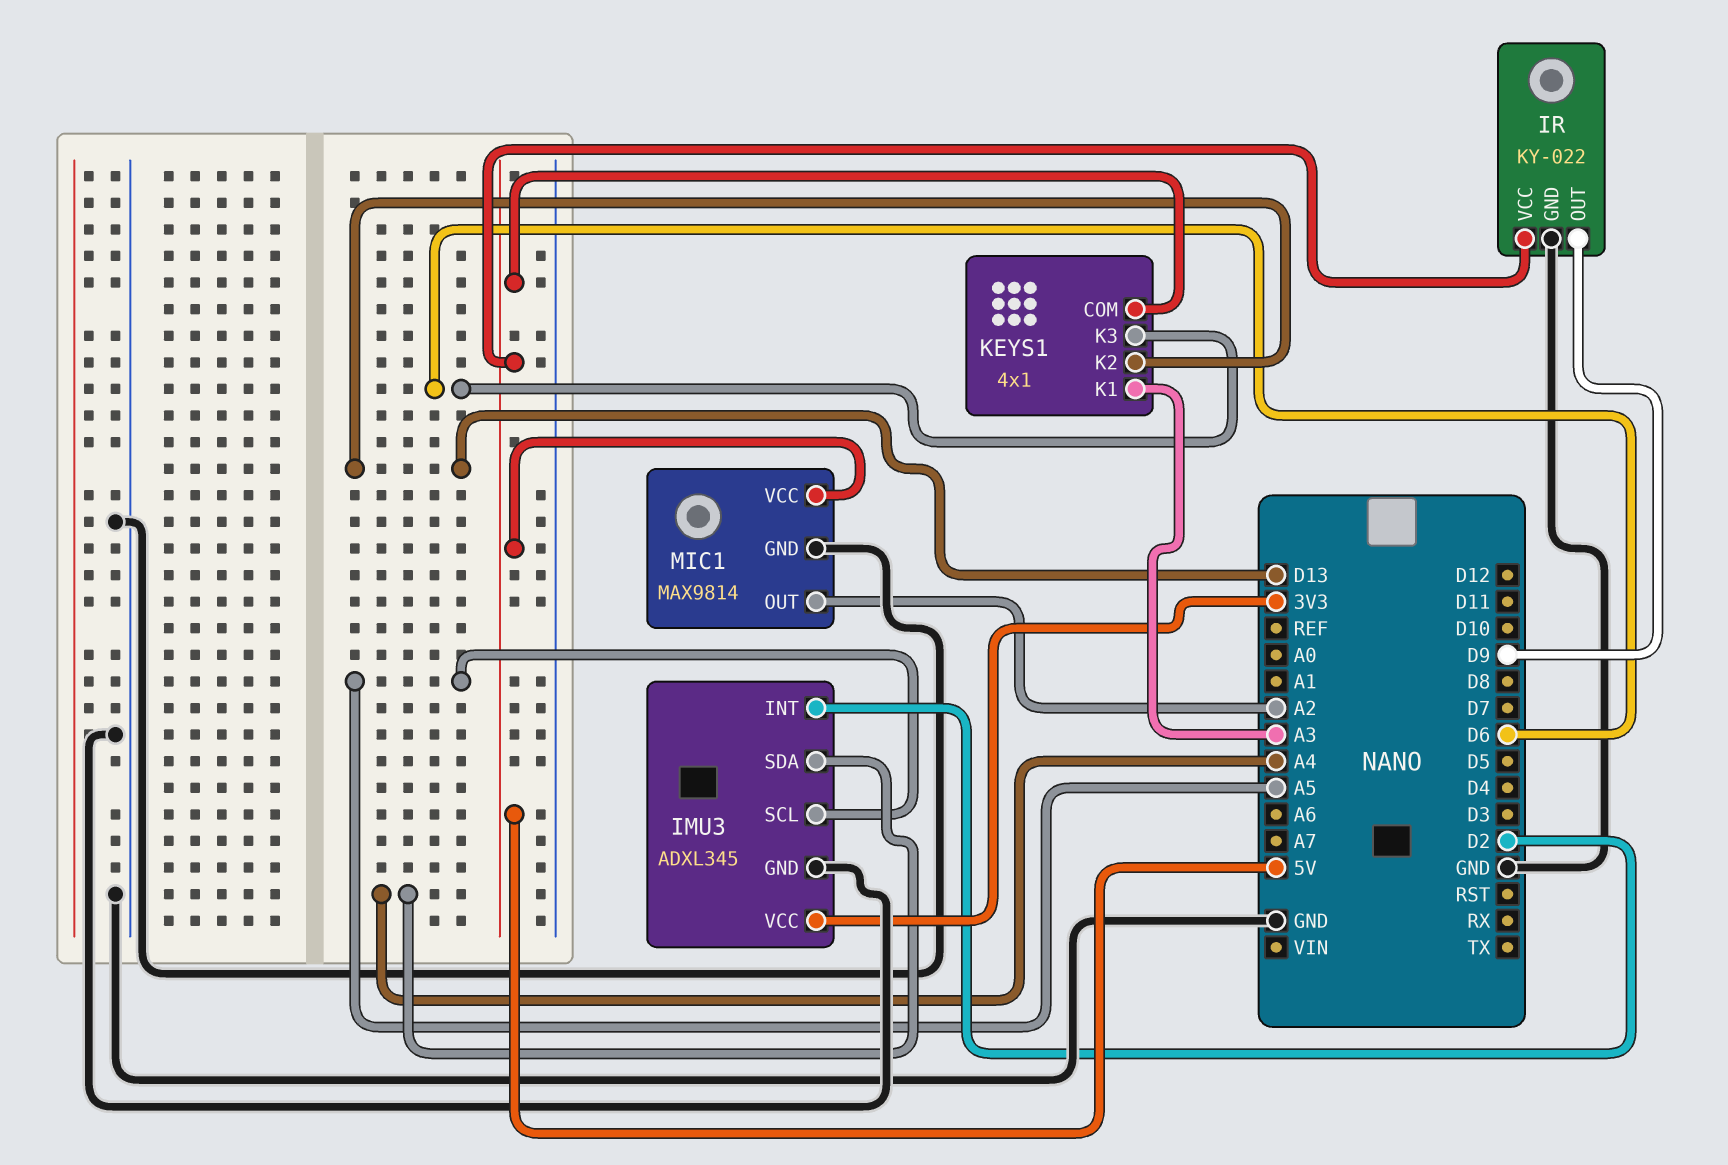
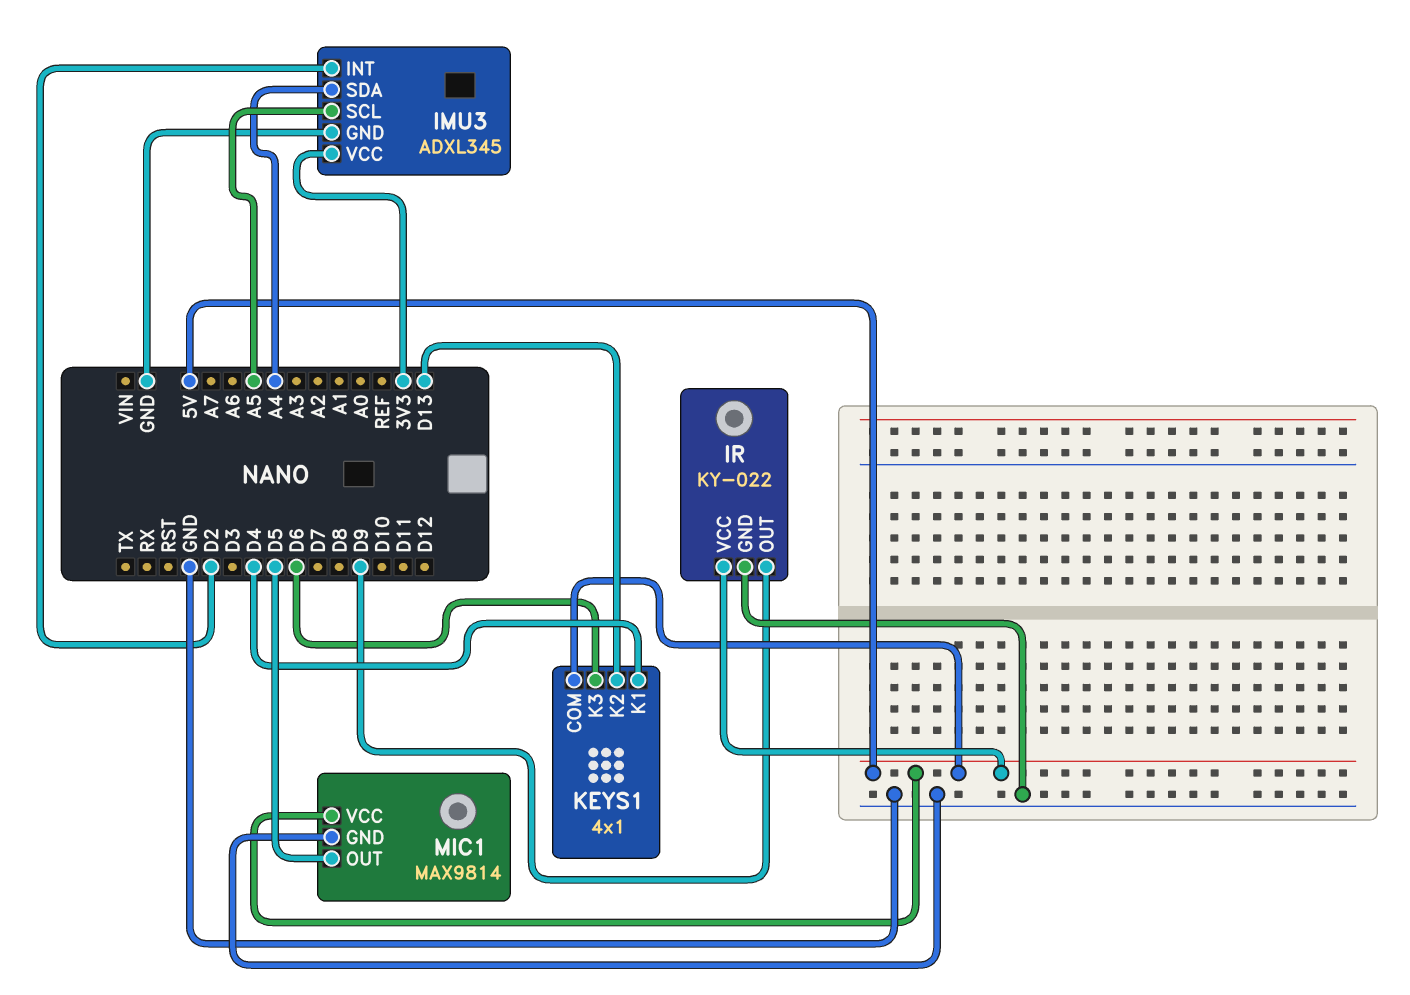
KEYS1 pin K1: A3 -> D4
MIC1 pin OUT: A2 -> D5

